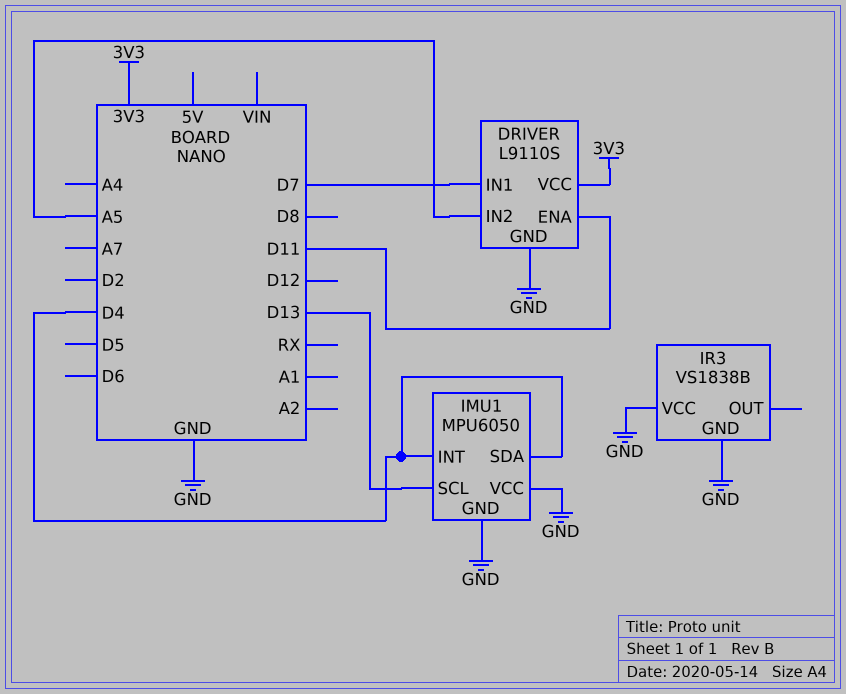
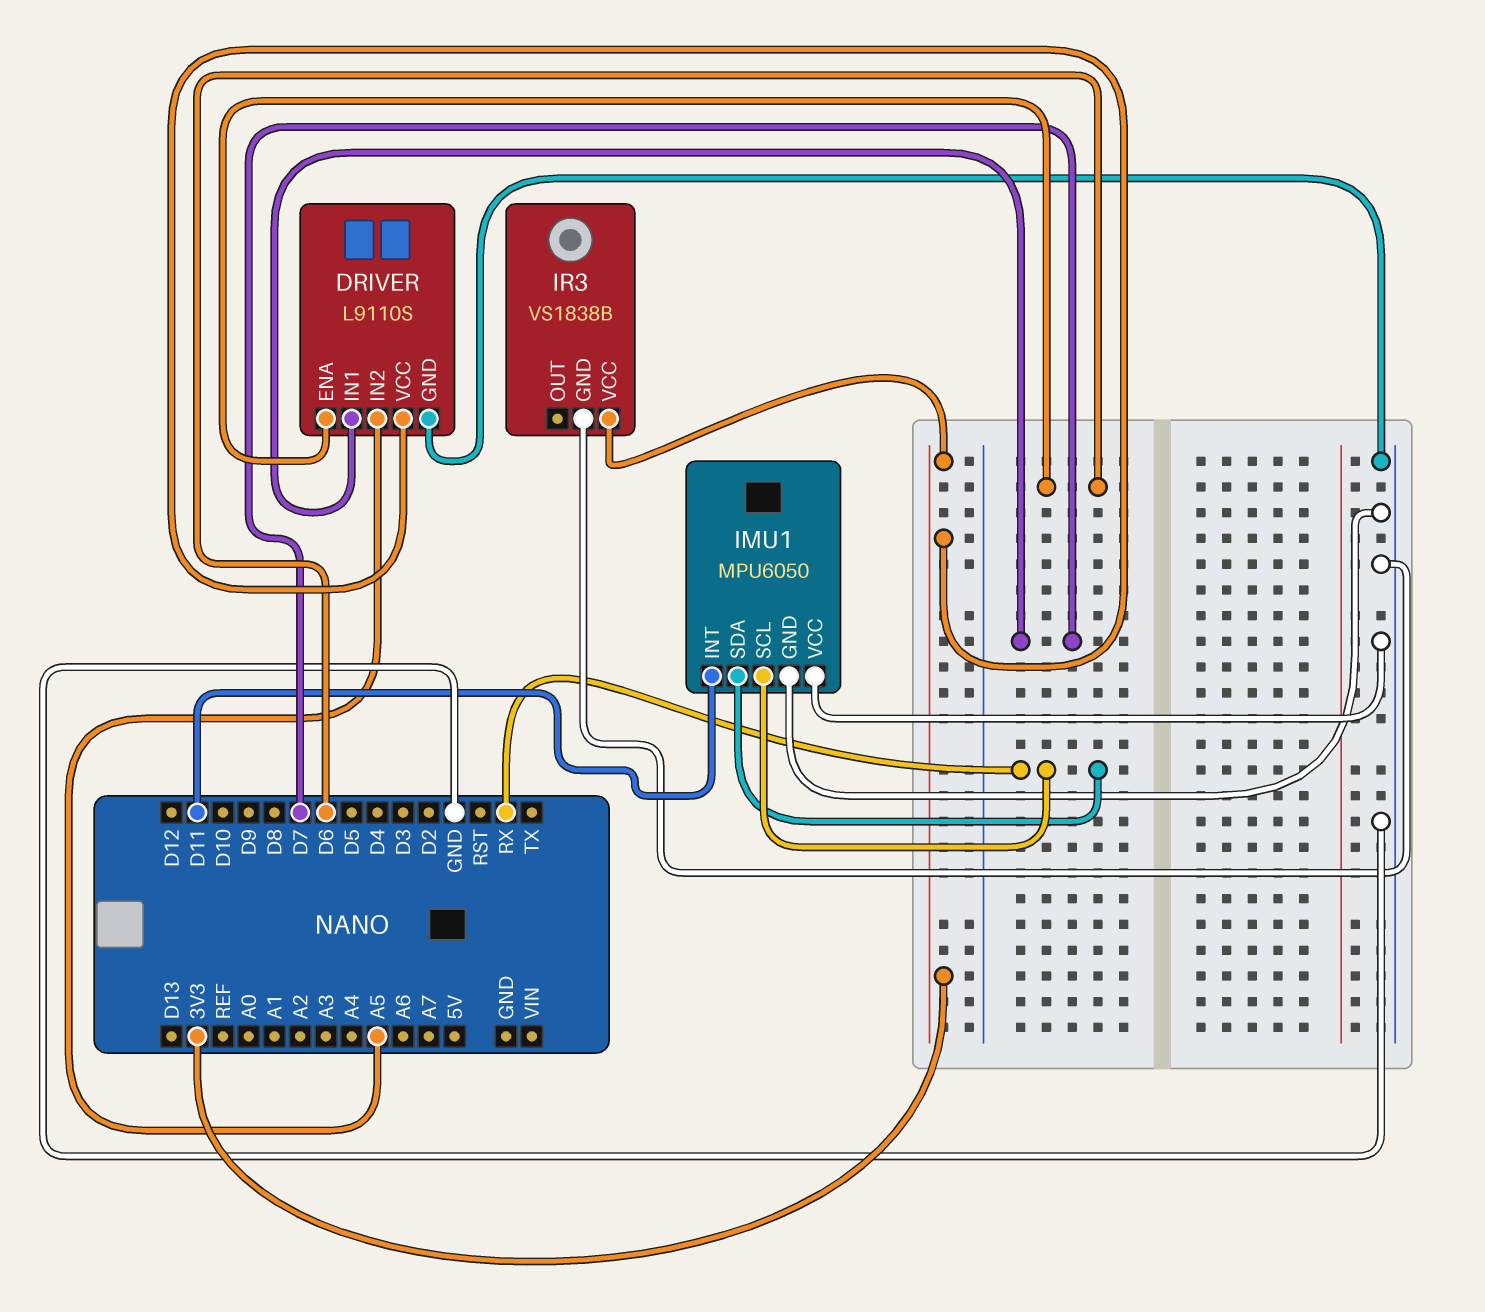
DRIVER pin ENA: D11 -> D6
IMU1 pin INT: D4 -> D11
IMU1 pin SCL: D13 -> RX
IMU1 pin SDA: D4 -> RX
IR3 pin VCC: GND -> 3V3

